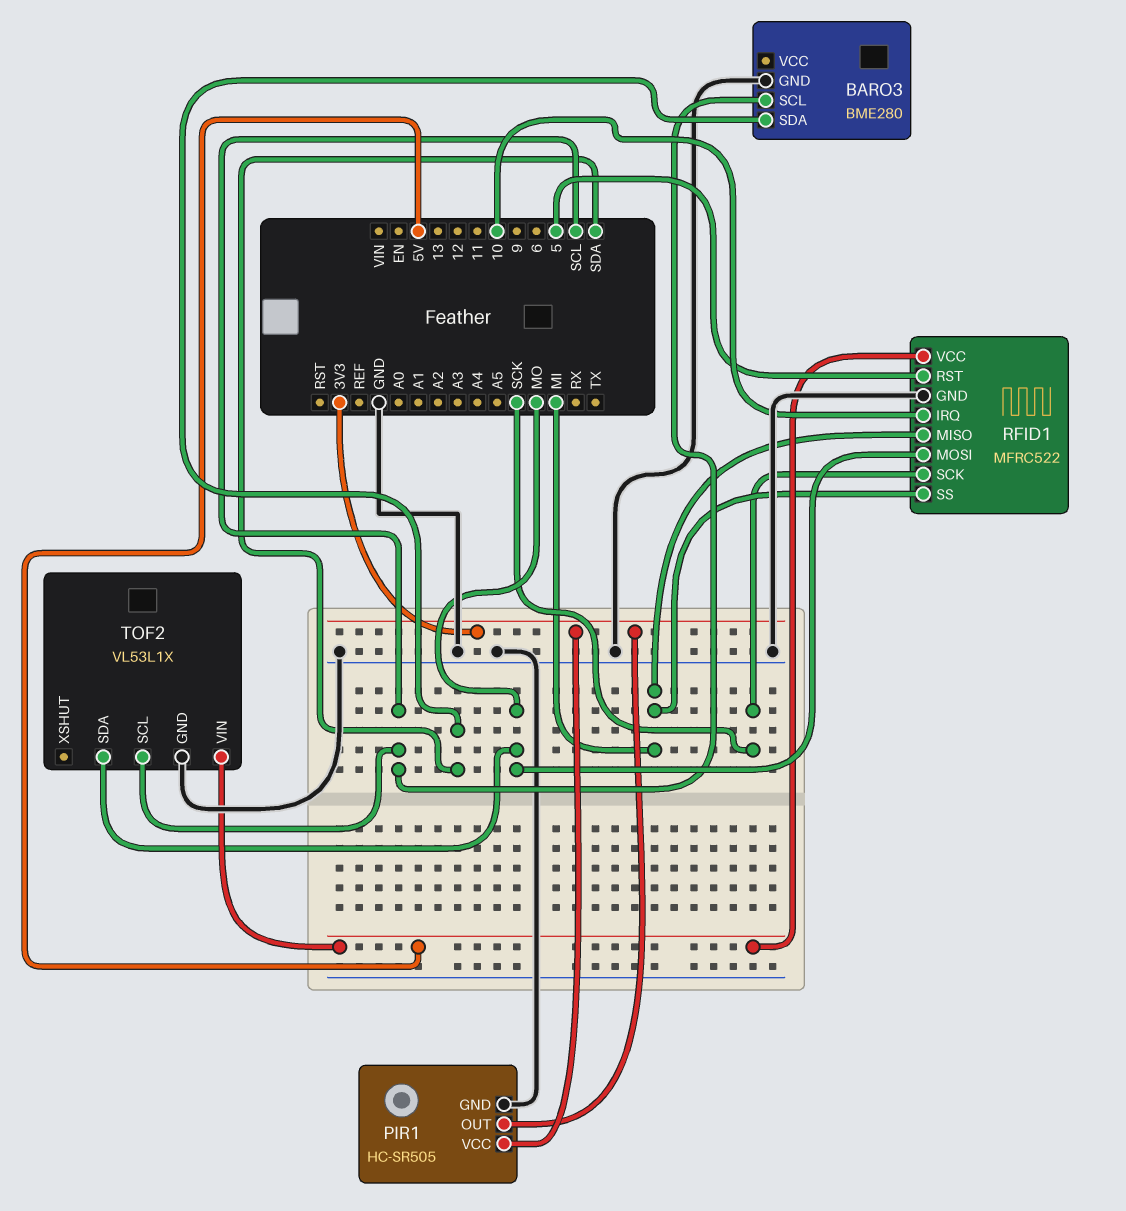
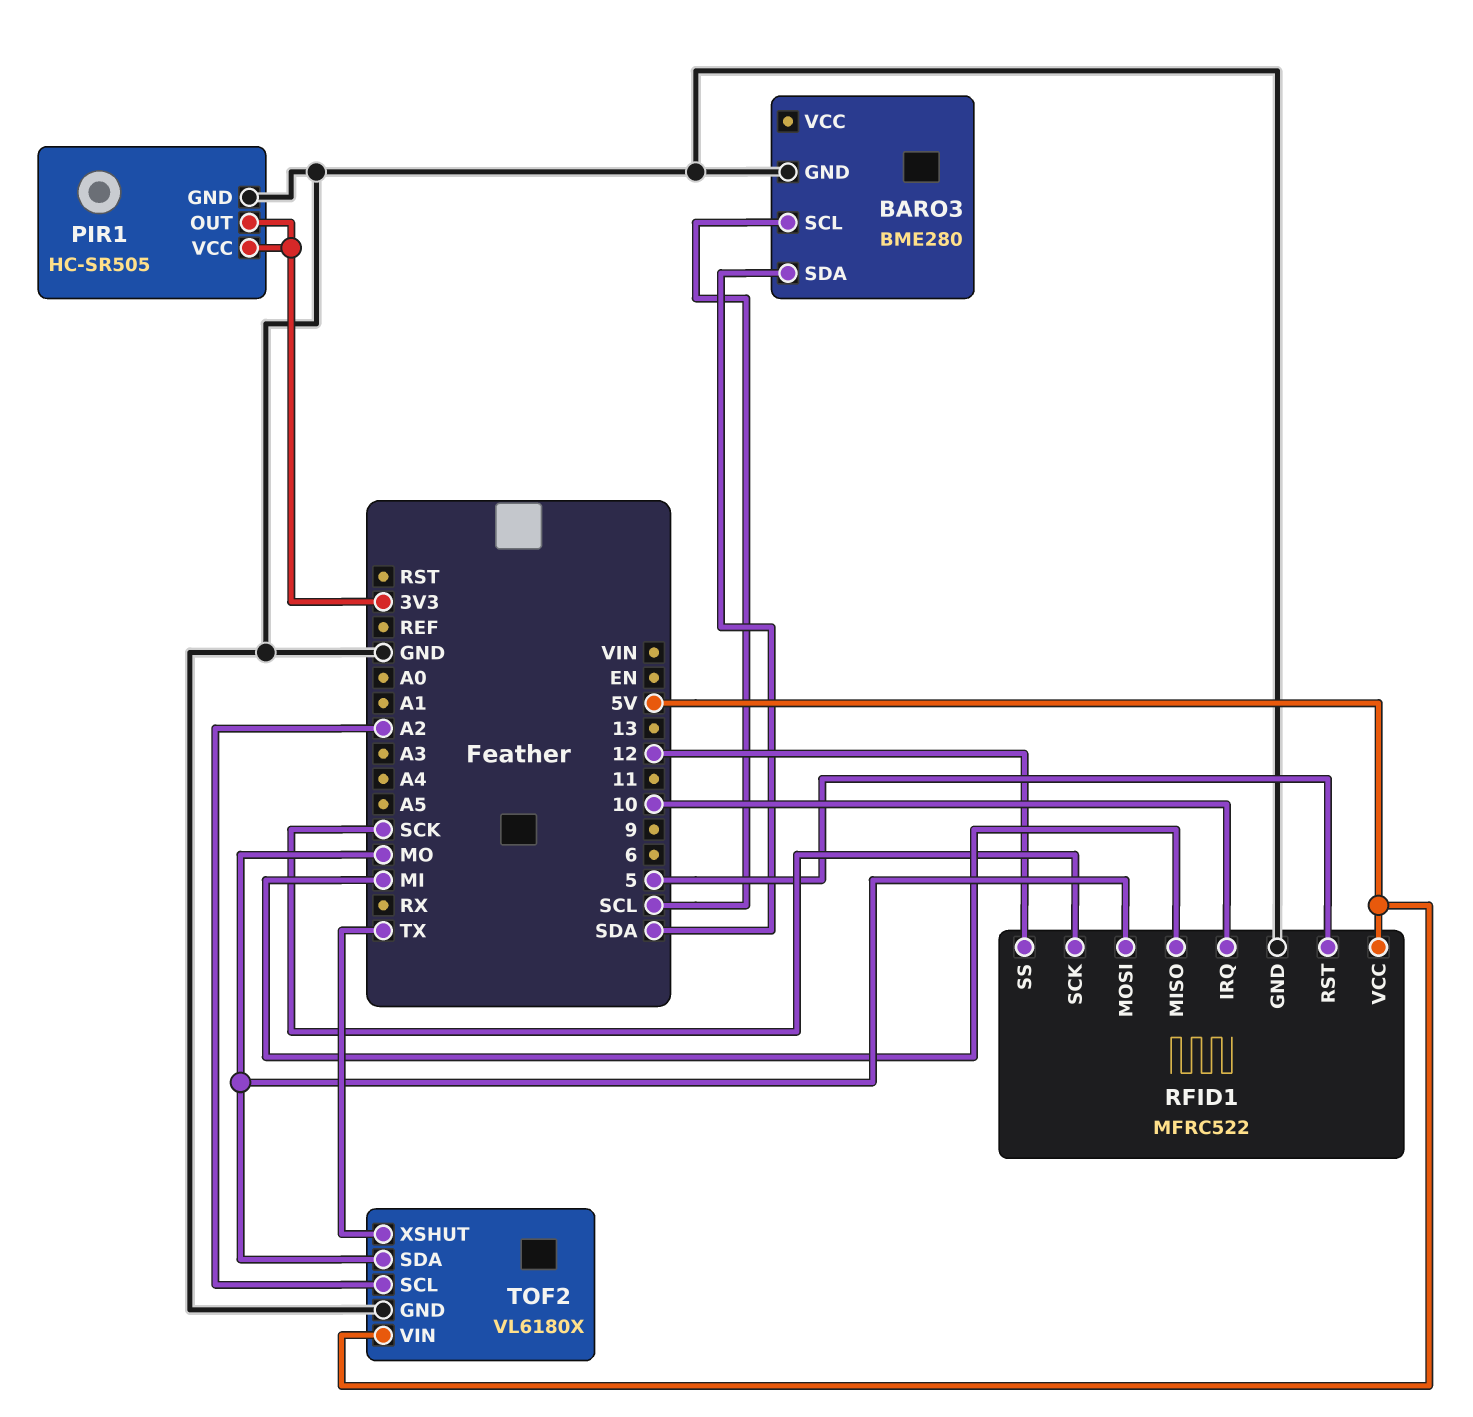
RFID1 pin SS: MI -> 12
TOF2: VL53L1X -> VL6180X
TOF2 pin SCL: SCL -> A2
TOF2 pin XSHUT: none -> TX

